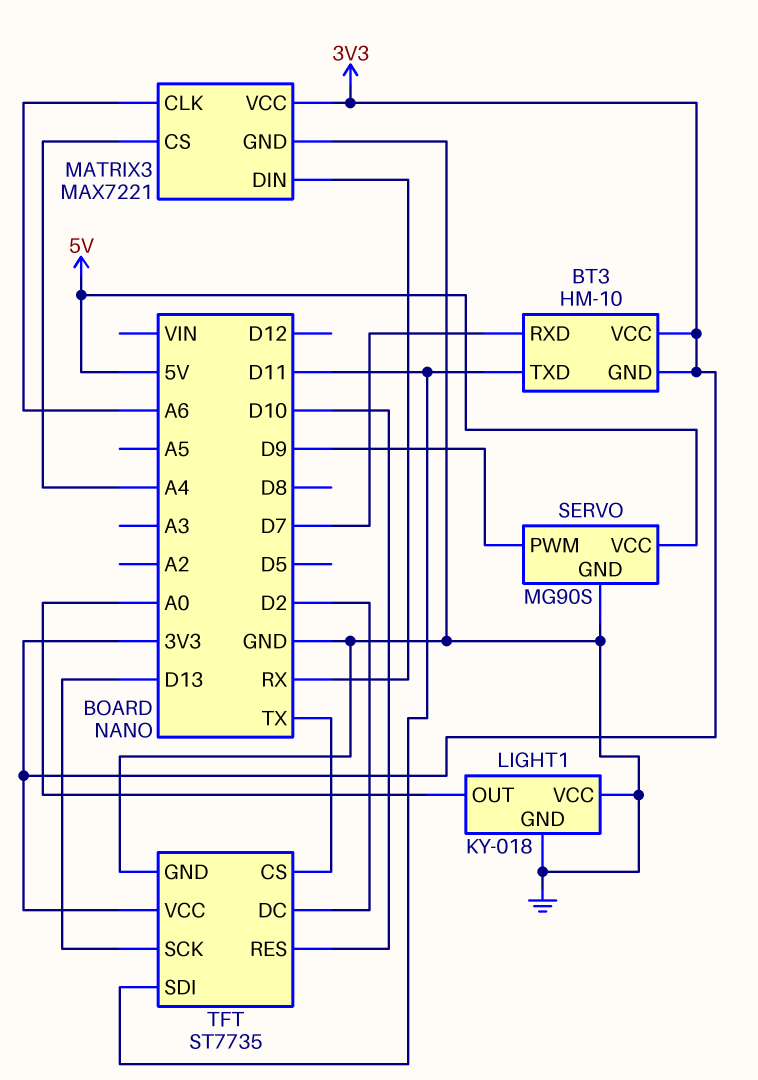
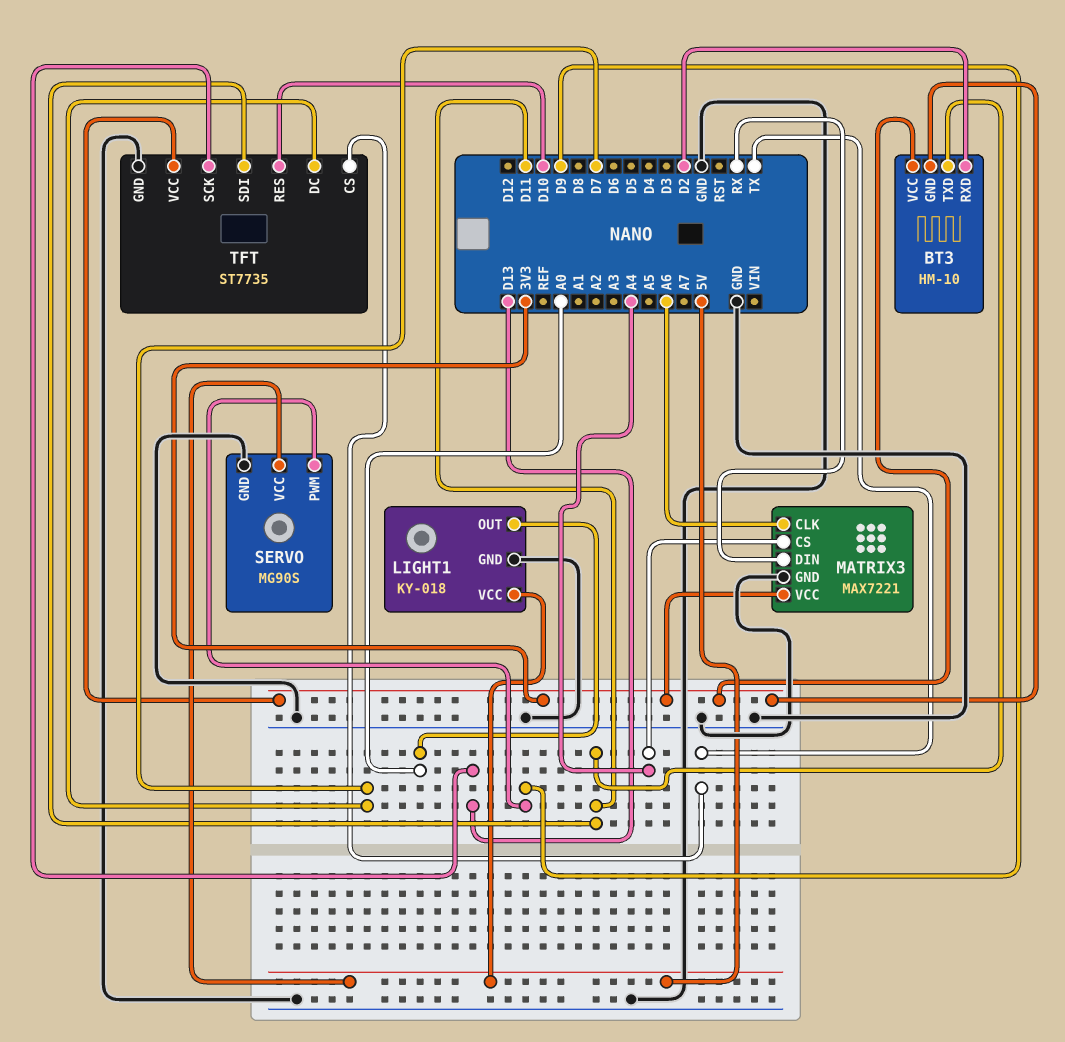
BT3 pin RXD: D7 -> D2
LIGHT1 pin VCC: GND -> 5V
TFT pin DC: D2 -> D7

